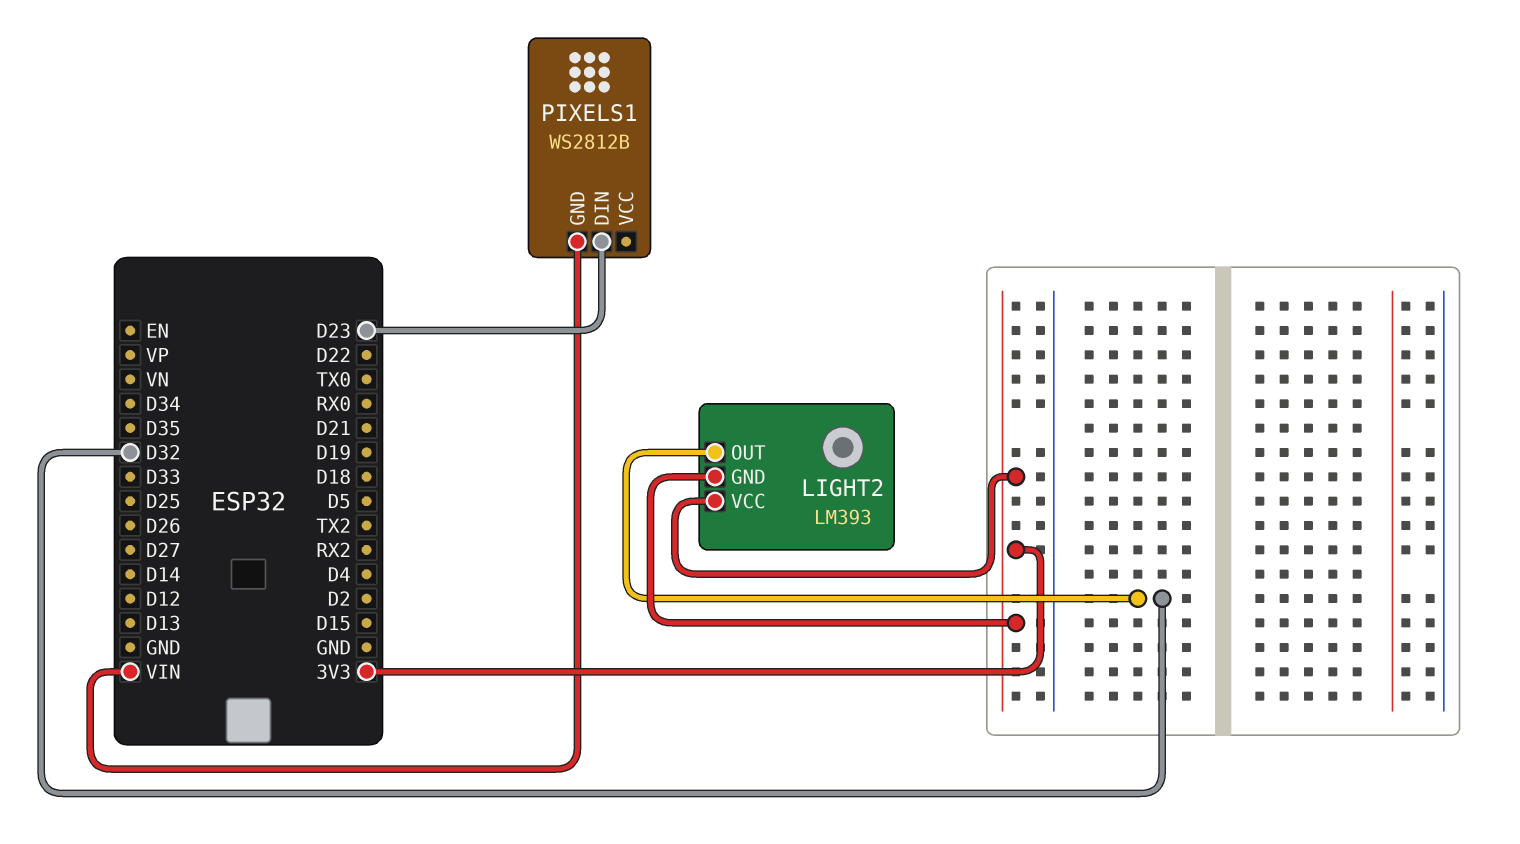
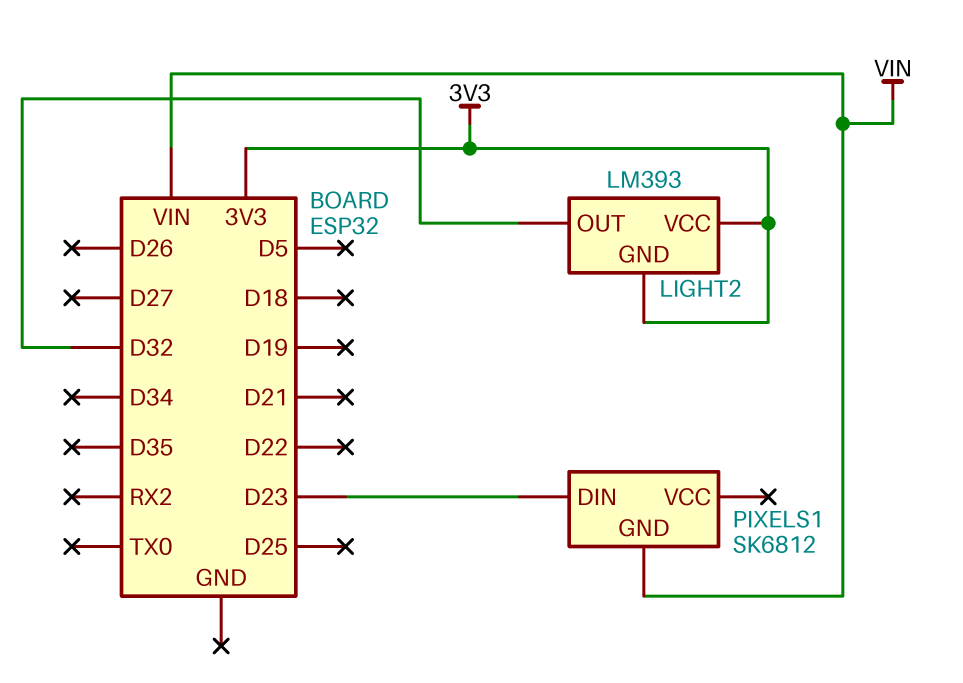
PIXELS1: WS2812B -> SK6812

